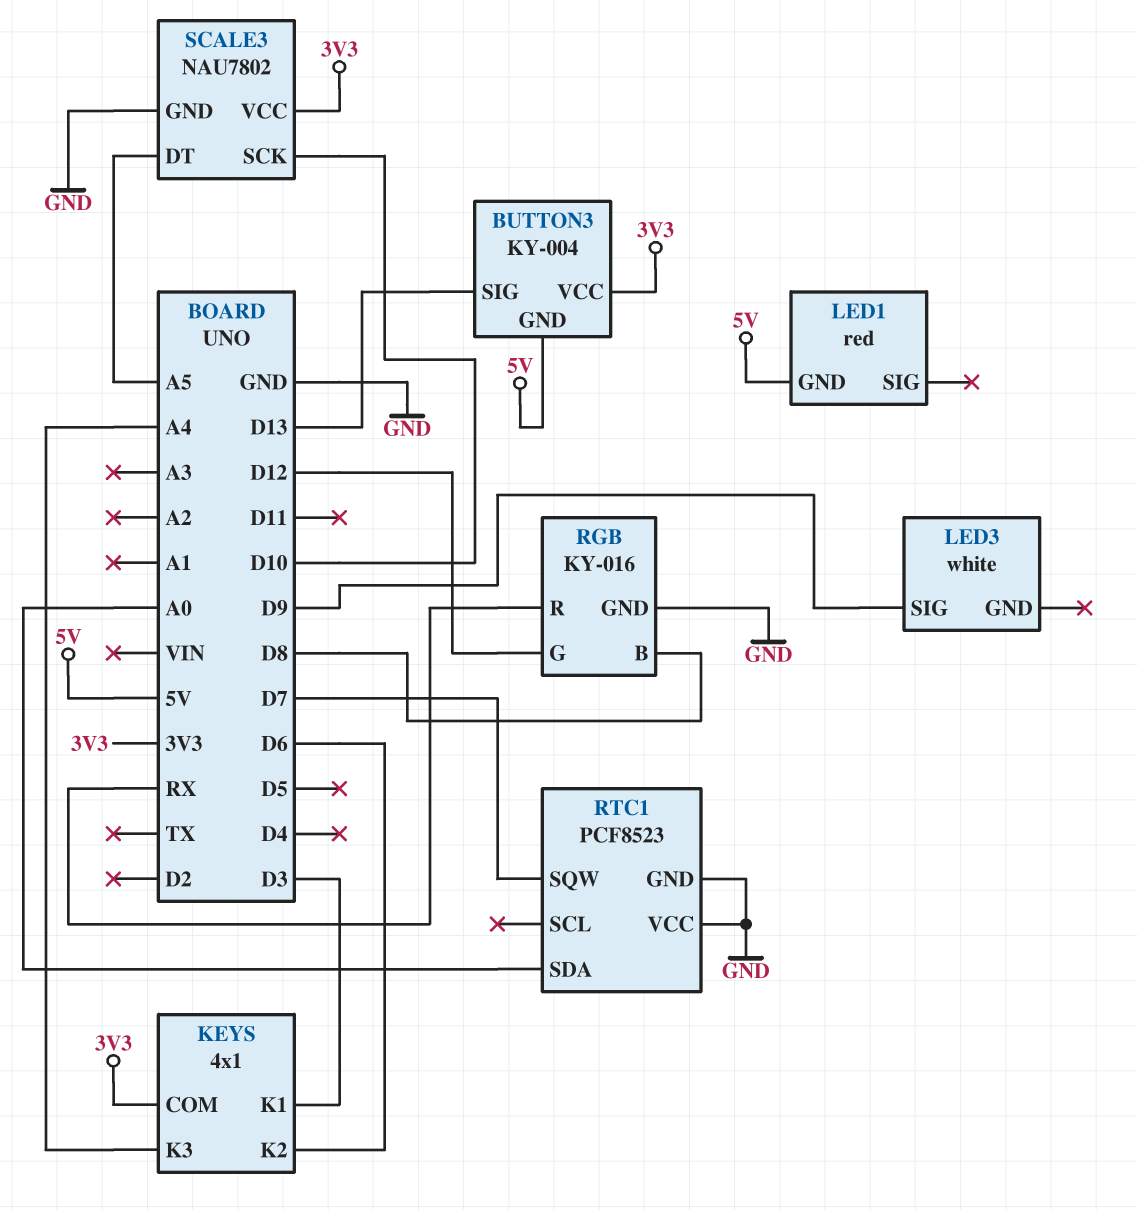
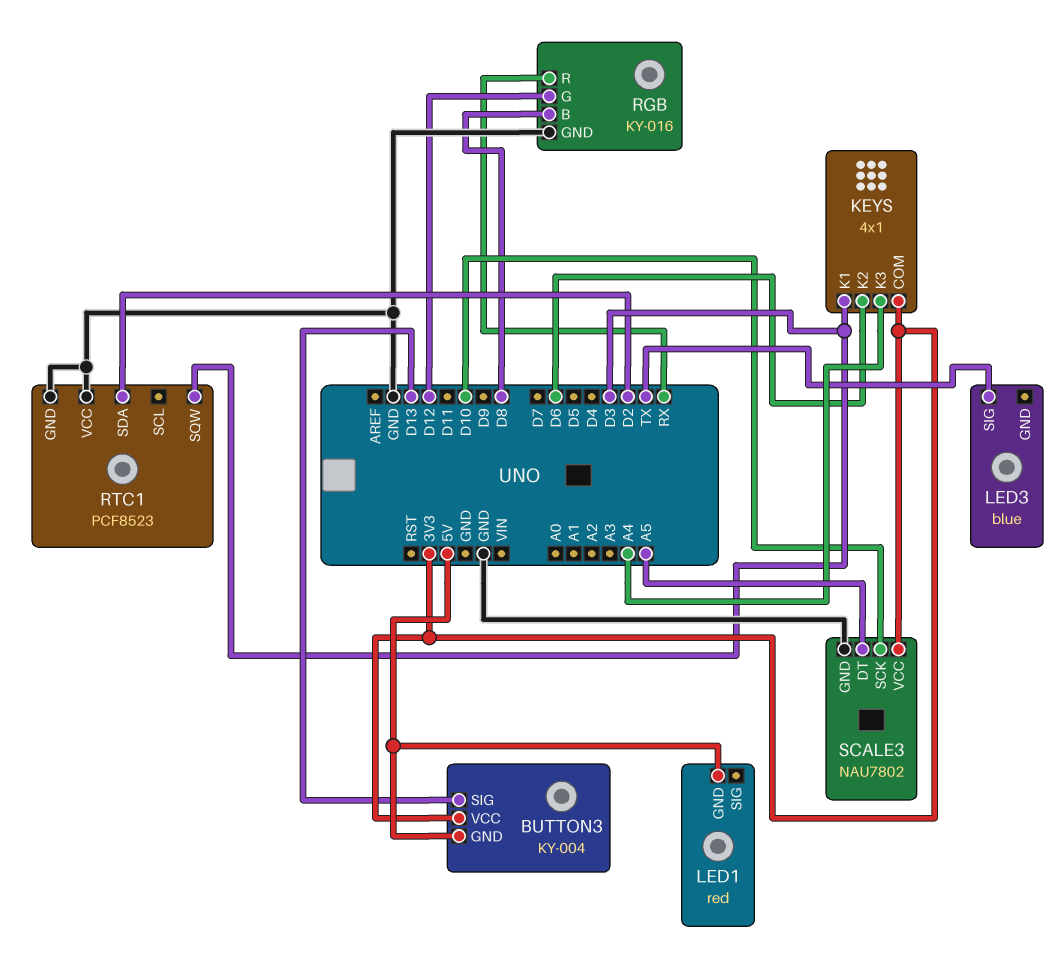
LED3: white -> blue
LED3 pin SIG: D9 -> TX
RTC1 pin SDA: A0 -> D2
RTC1 pin SQW: D7 -> D3

